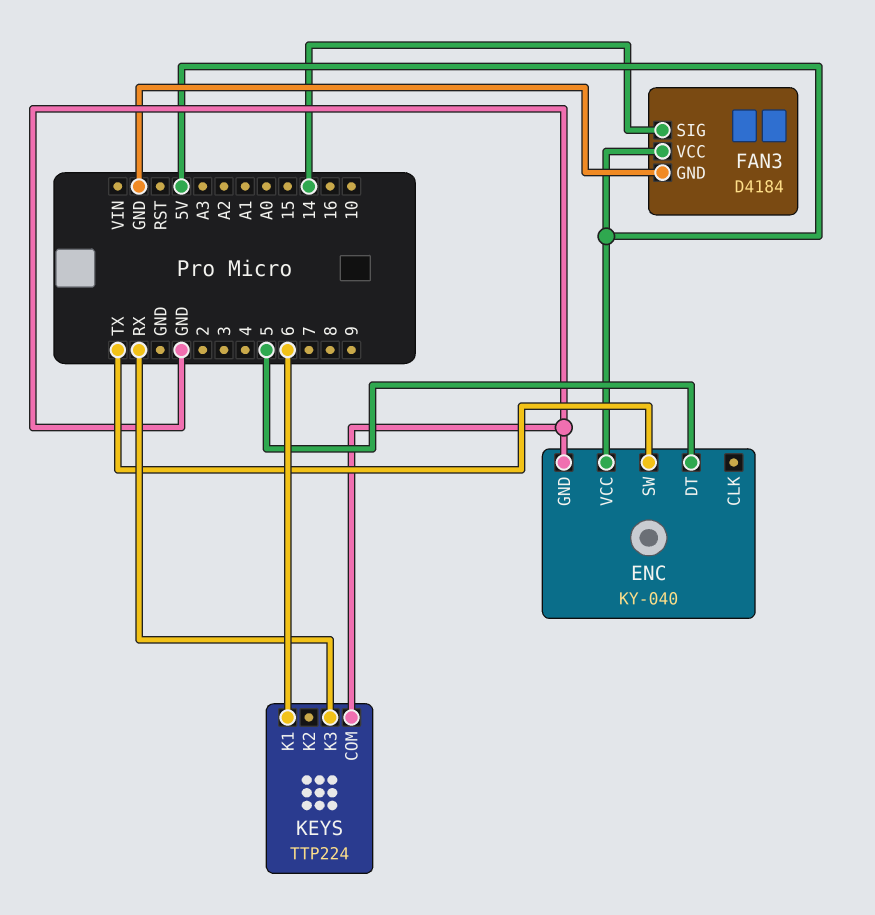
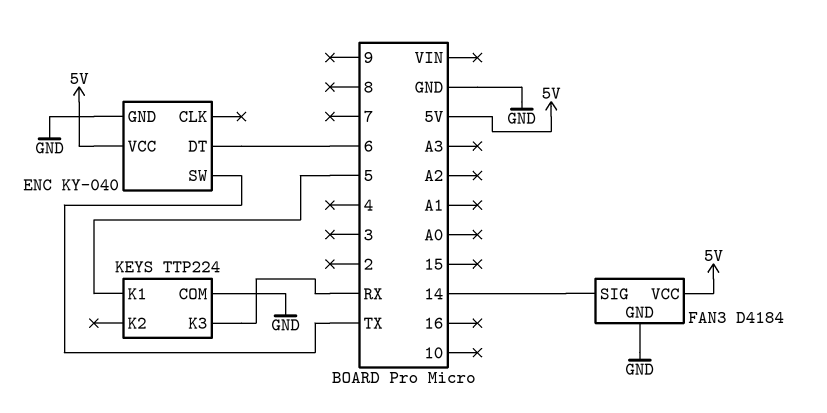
ENC pin DT: 5 -> 6
KEYS pin K1: 6 -> 5

